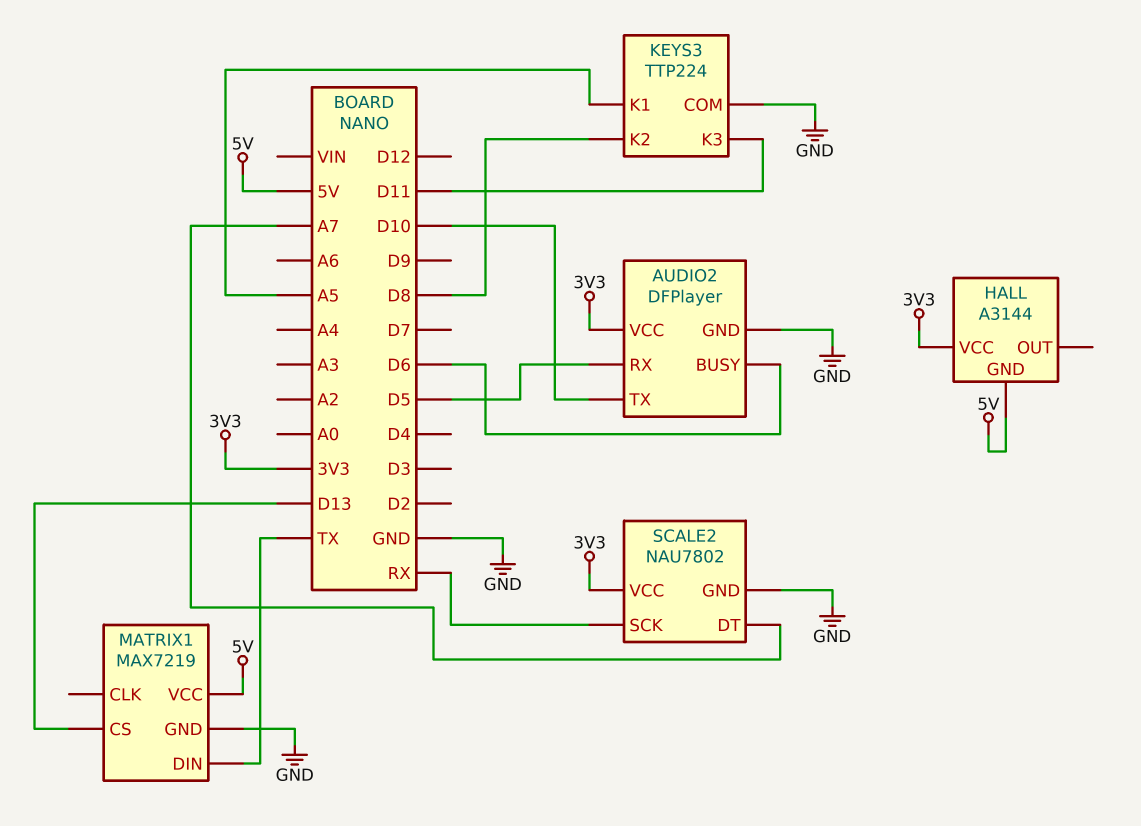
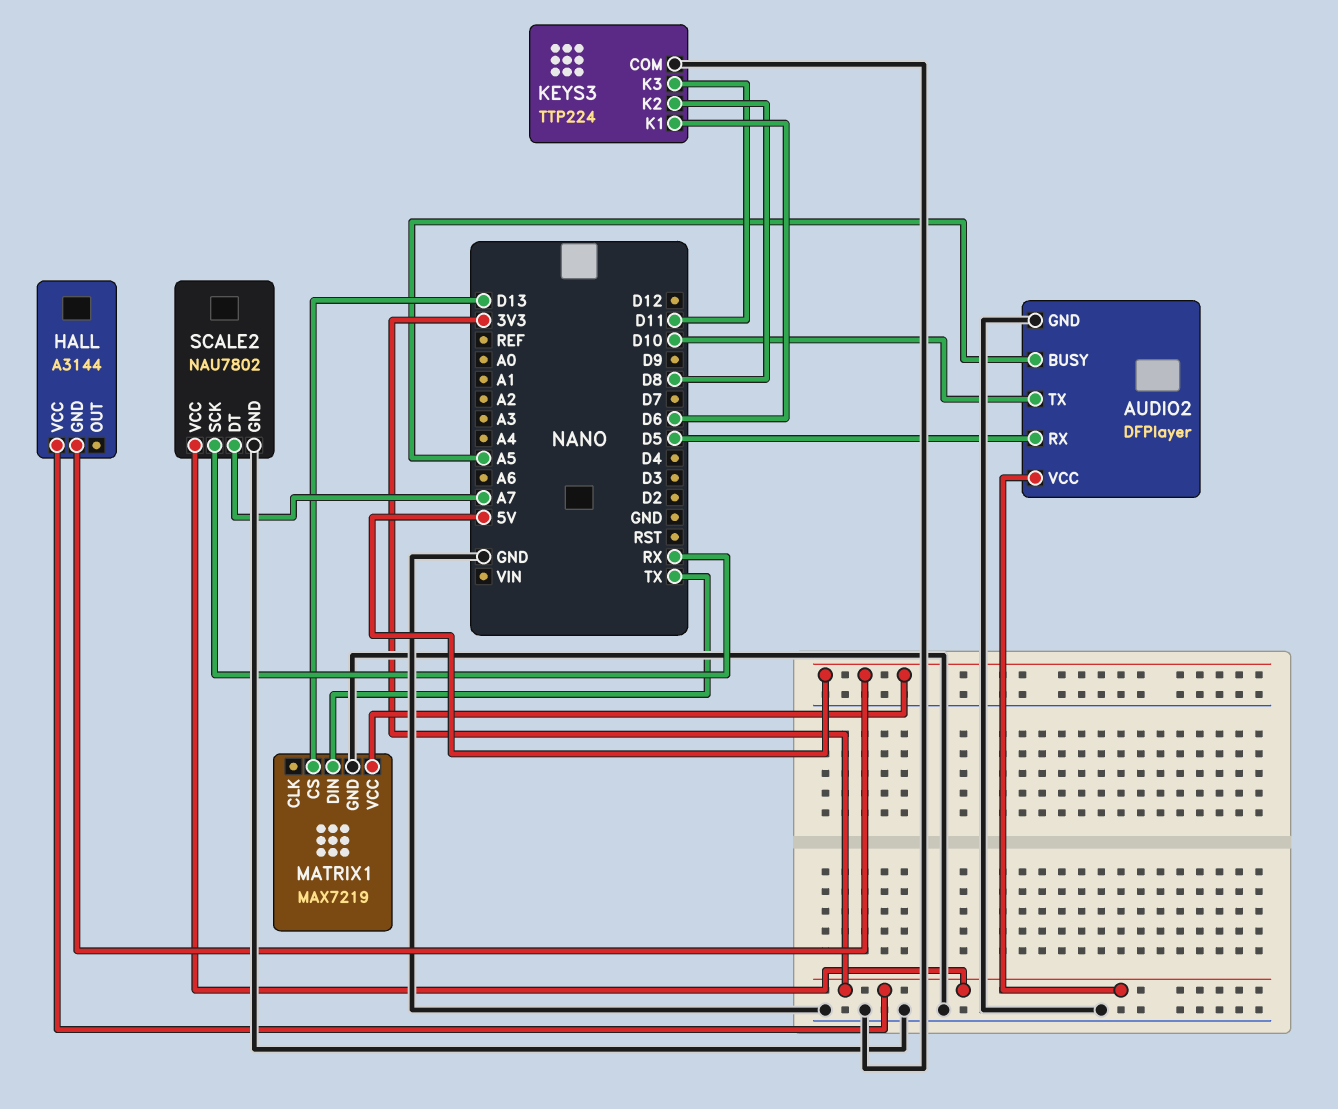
AUDIO2 pin BUSY: D6 -> A5
KEYS3 pin K1: A5 -> D6

